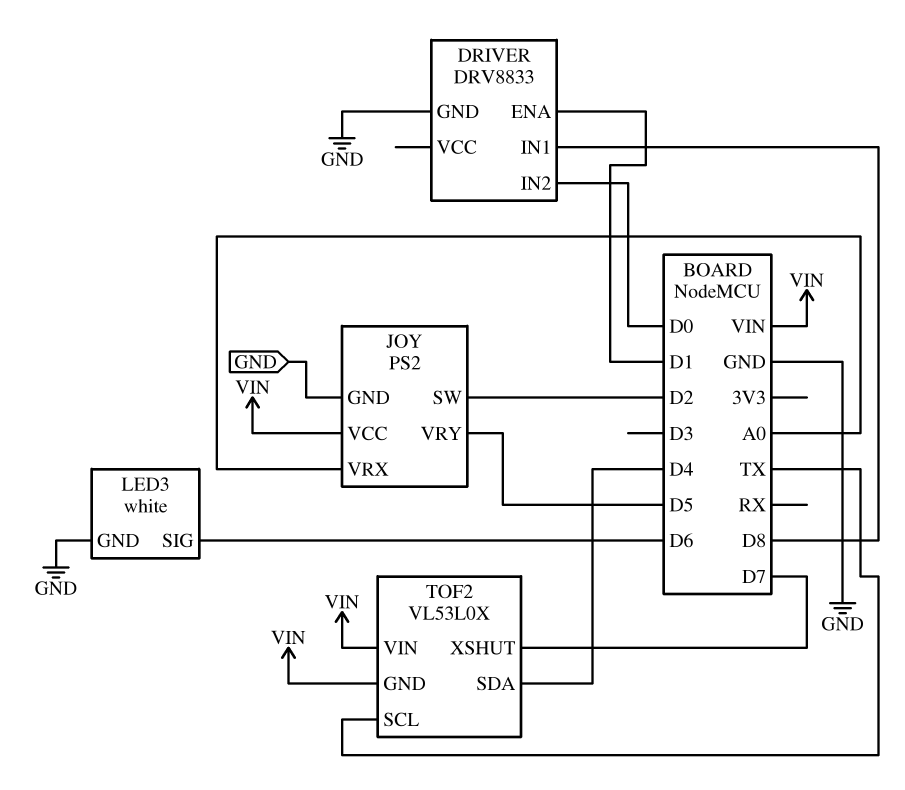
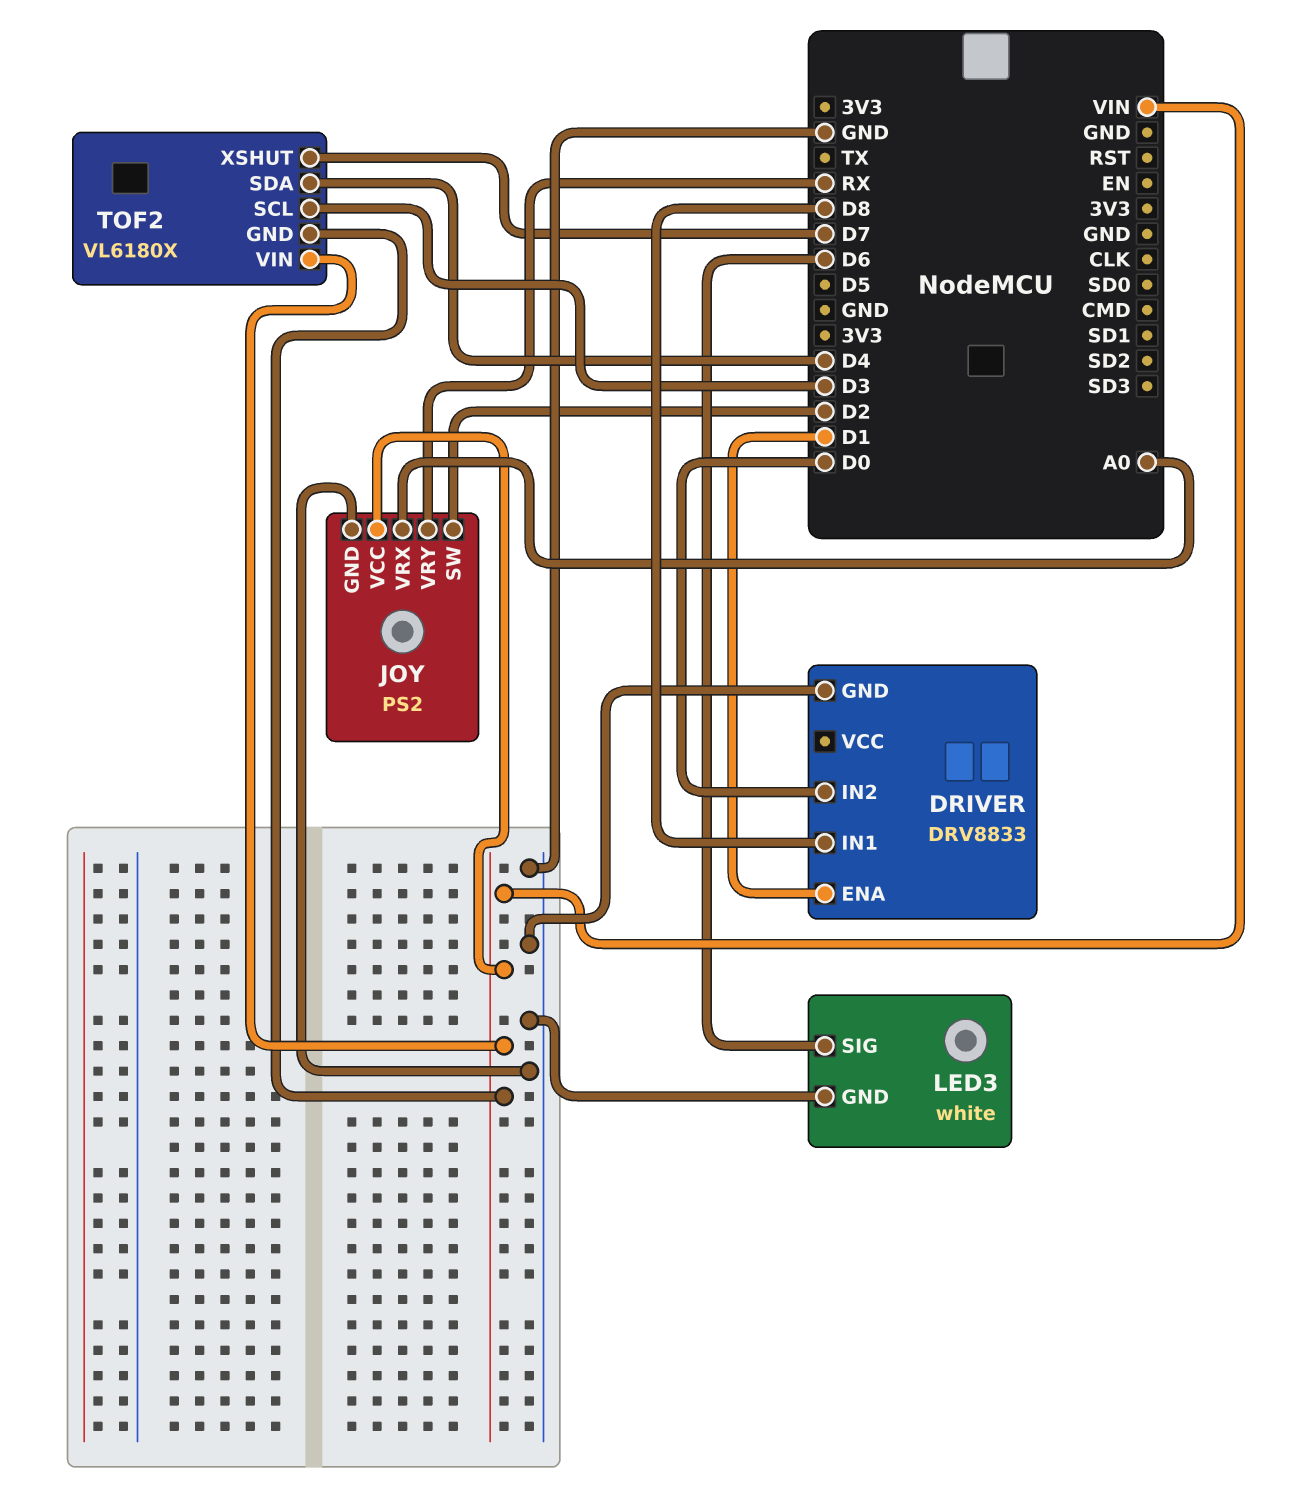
JOY pin VRY: D5 -> RX
TOF2: VL53L0X -> VL6180X
TOF2 pin SCL: TX -> D3

